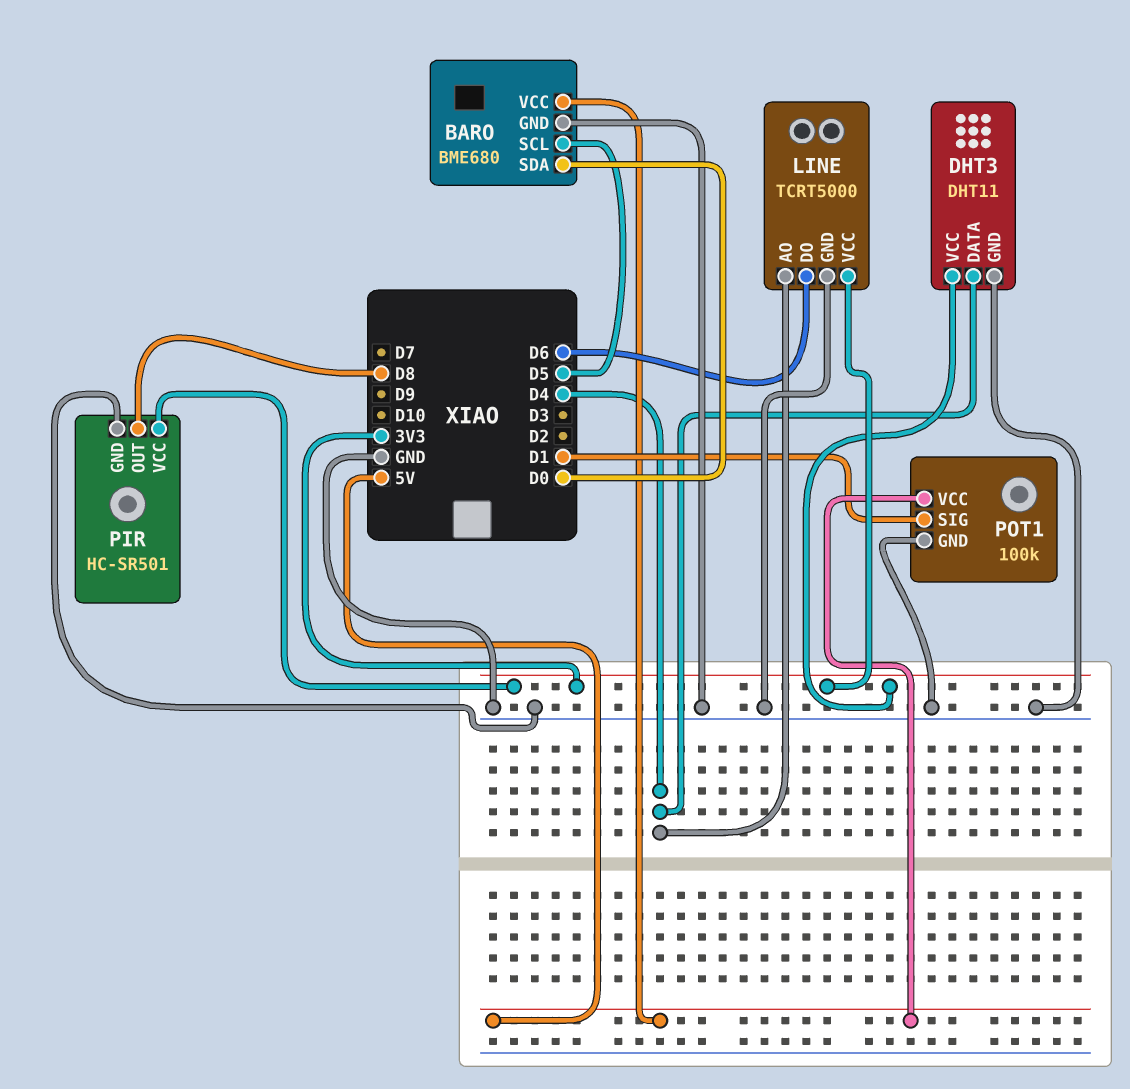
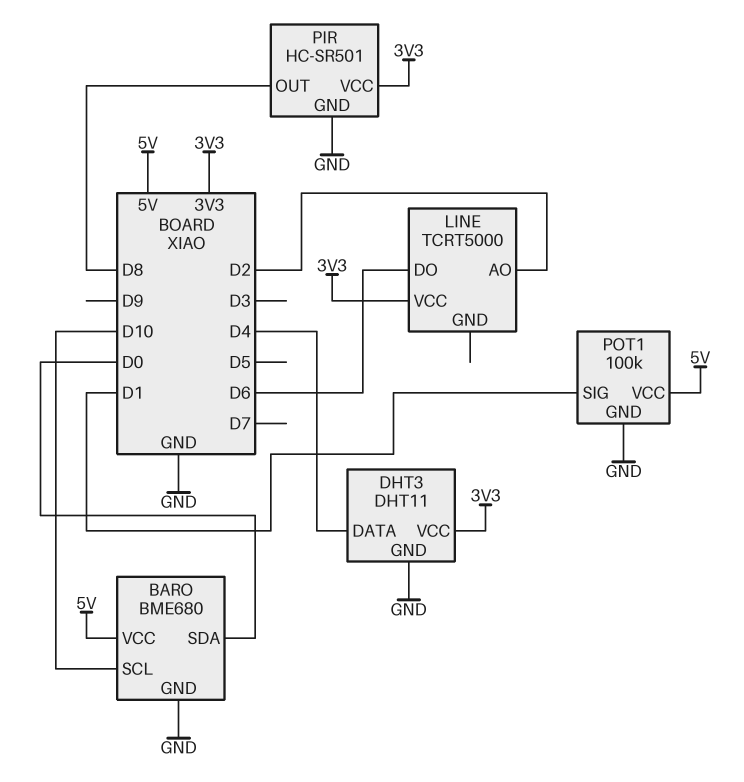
BARO pin SCL: D5 -> D10
LINE pin AO: D4 -> D2
LINE pin GND: GND -> none

